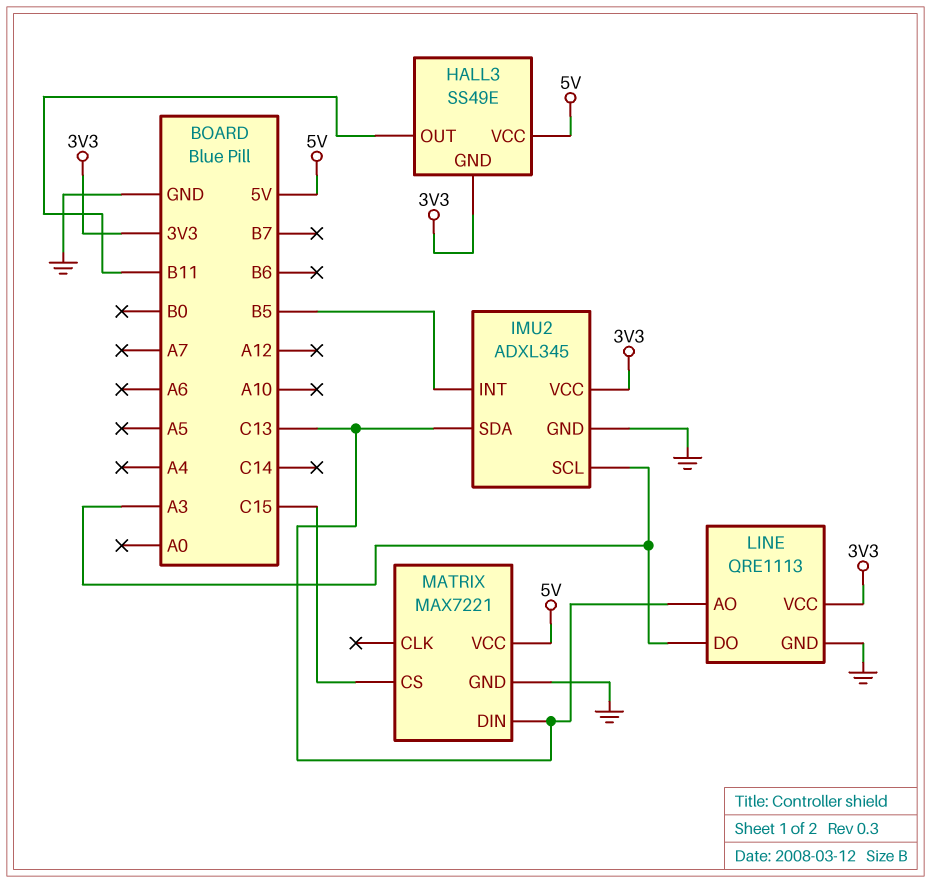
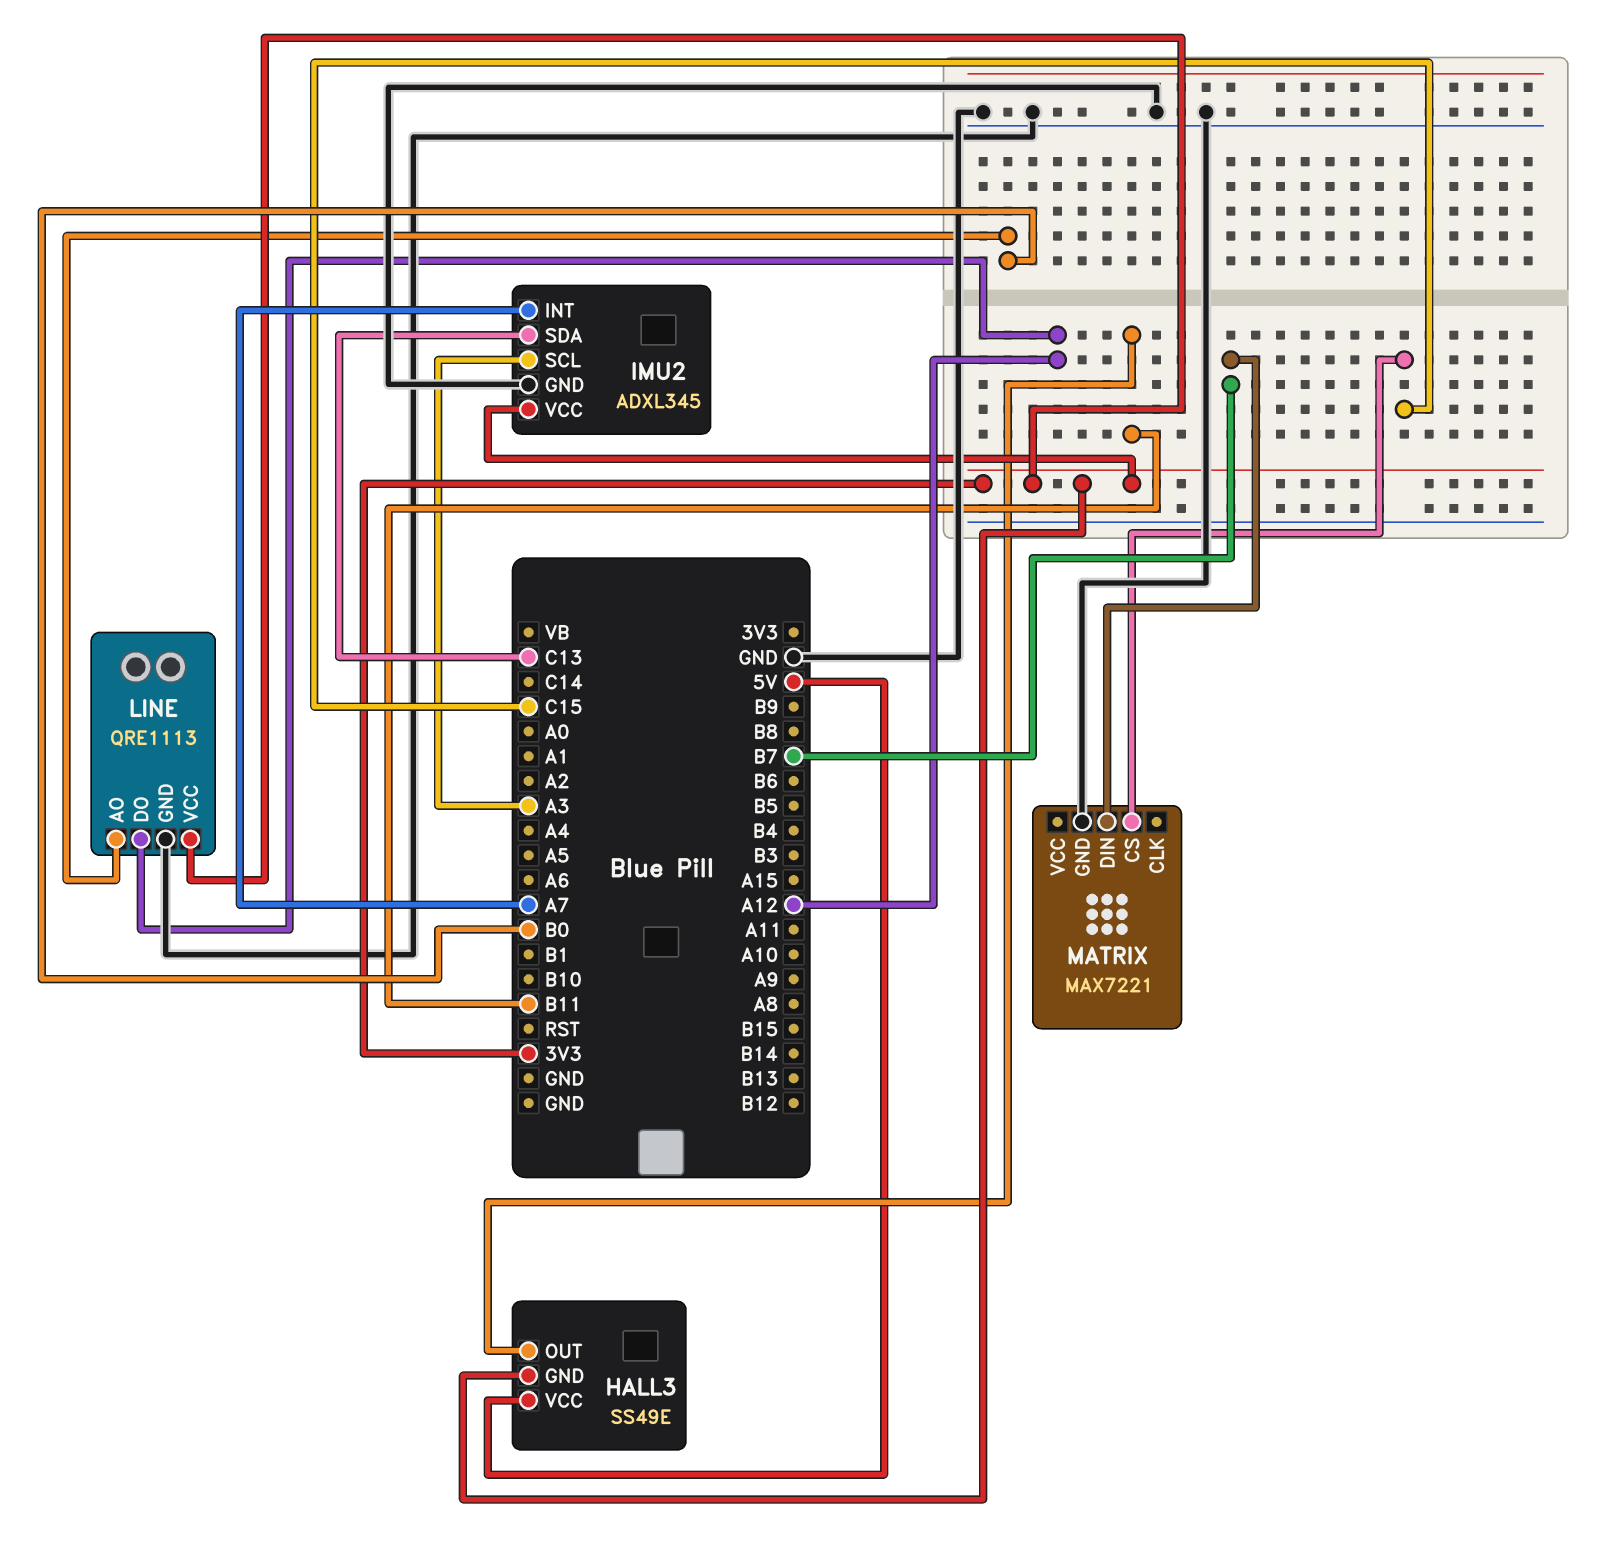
IMU2 pin INT: B5 -> A7
LINE pin AO: C13 -> B0
LINE pin DO: A3 -> A12
MATRIX pin DIN: C13 -> B7
MATRIX pin VCC: 5V -> none

